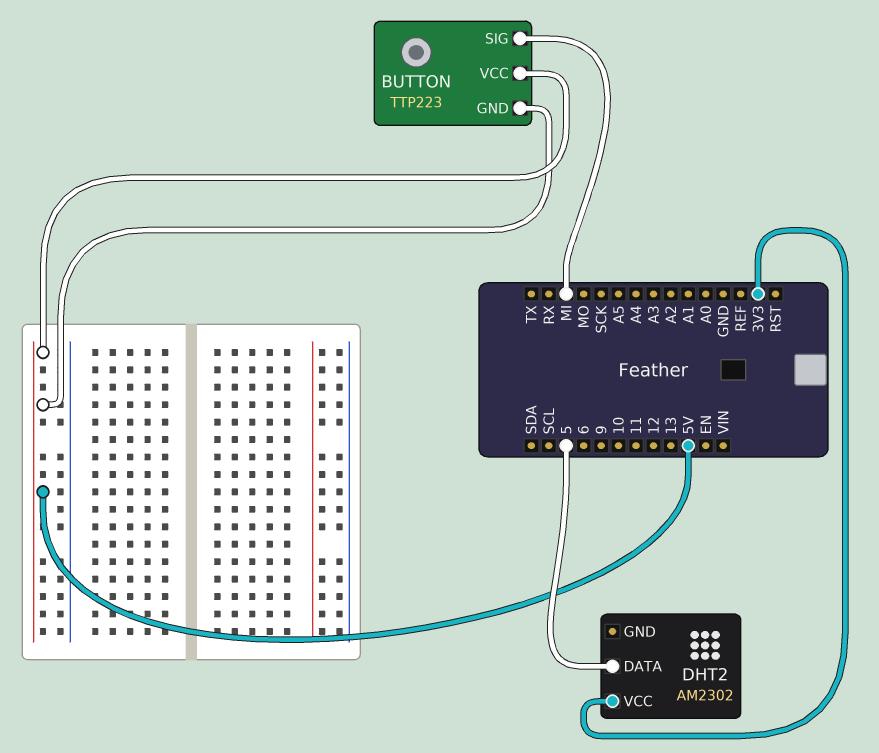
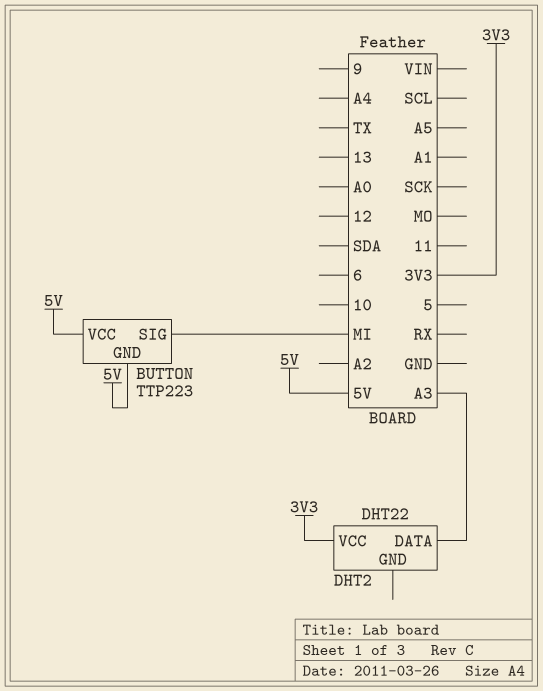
DHT2: AM2302 -> DHT22
DHT2 pin DATA: 5 -> A3

